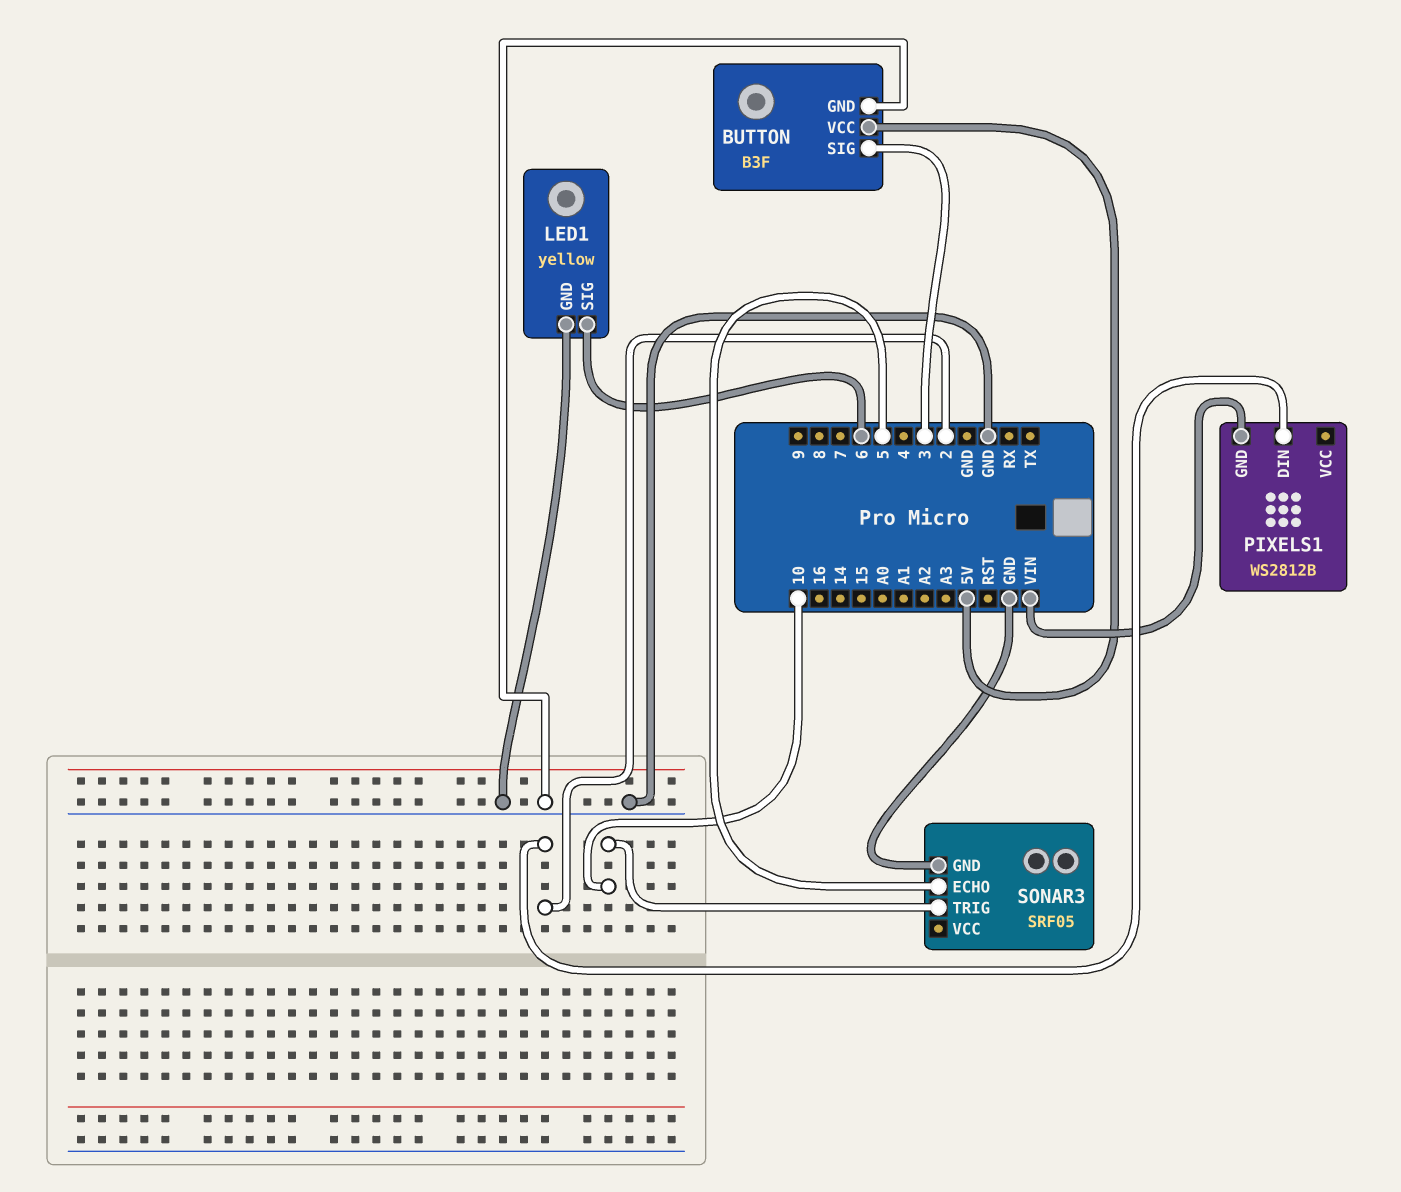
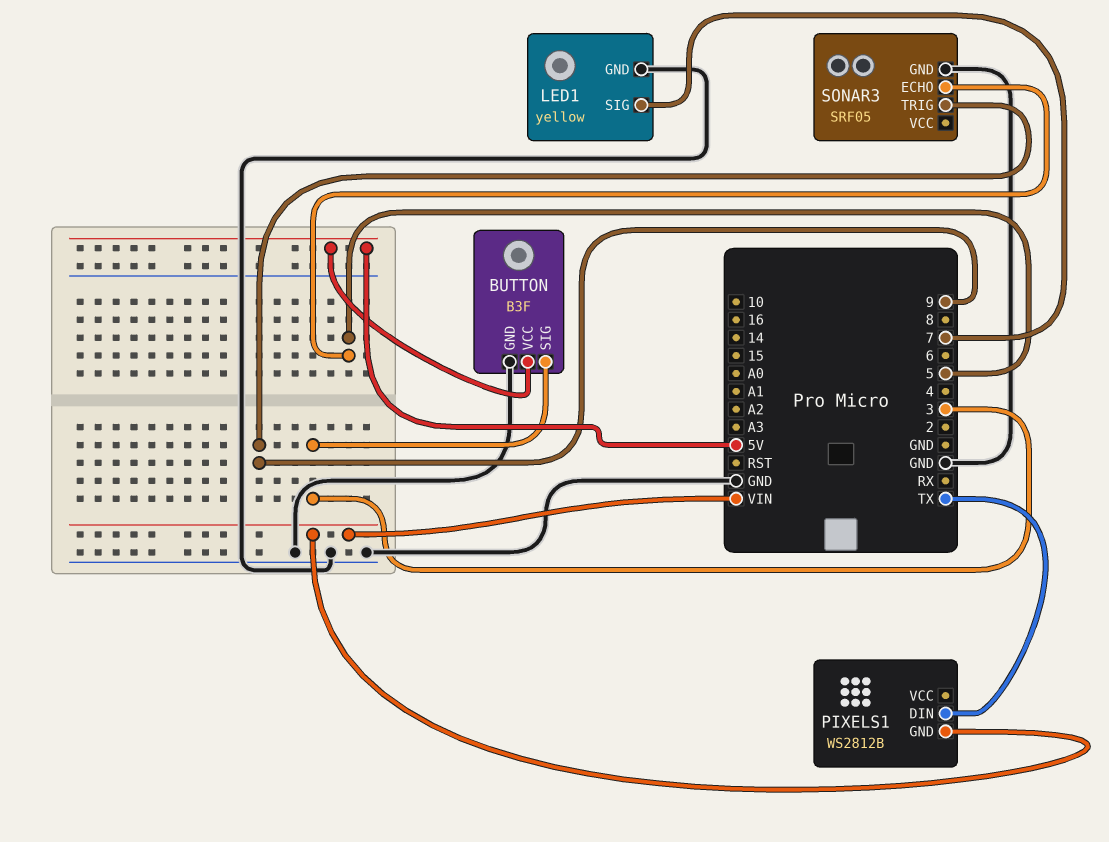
LED1 pin SIG: 6 -> 7
PIXELS1 pin DIN: 2 -> TX
SONAR3 pin TRIG: 10 -> 9

